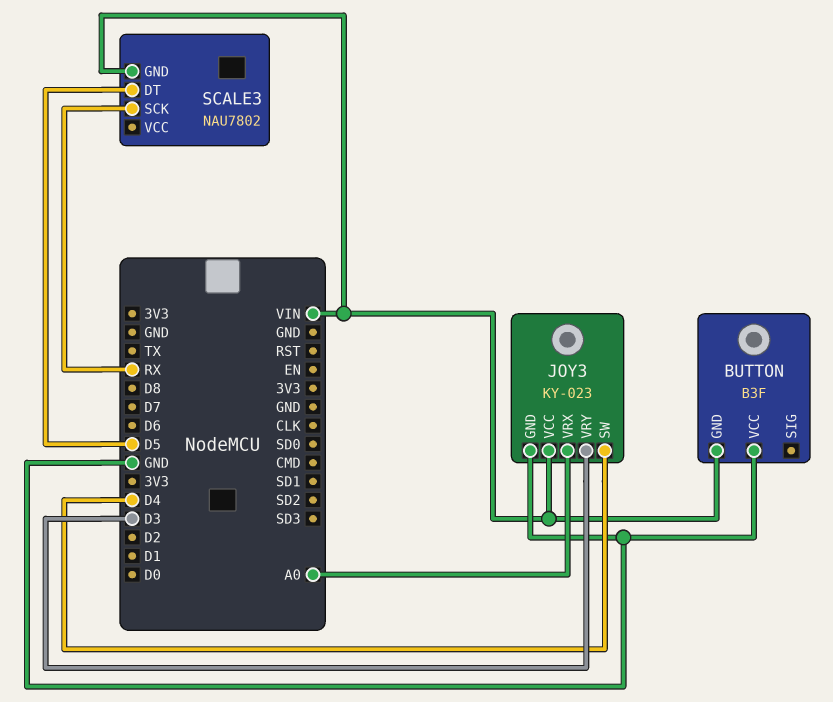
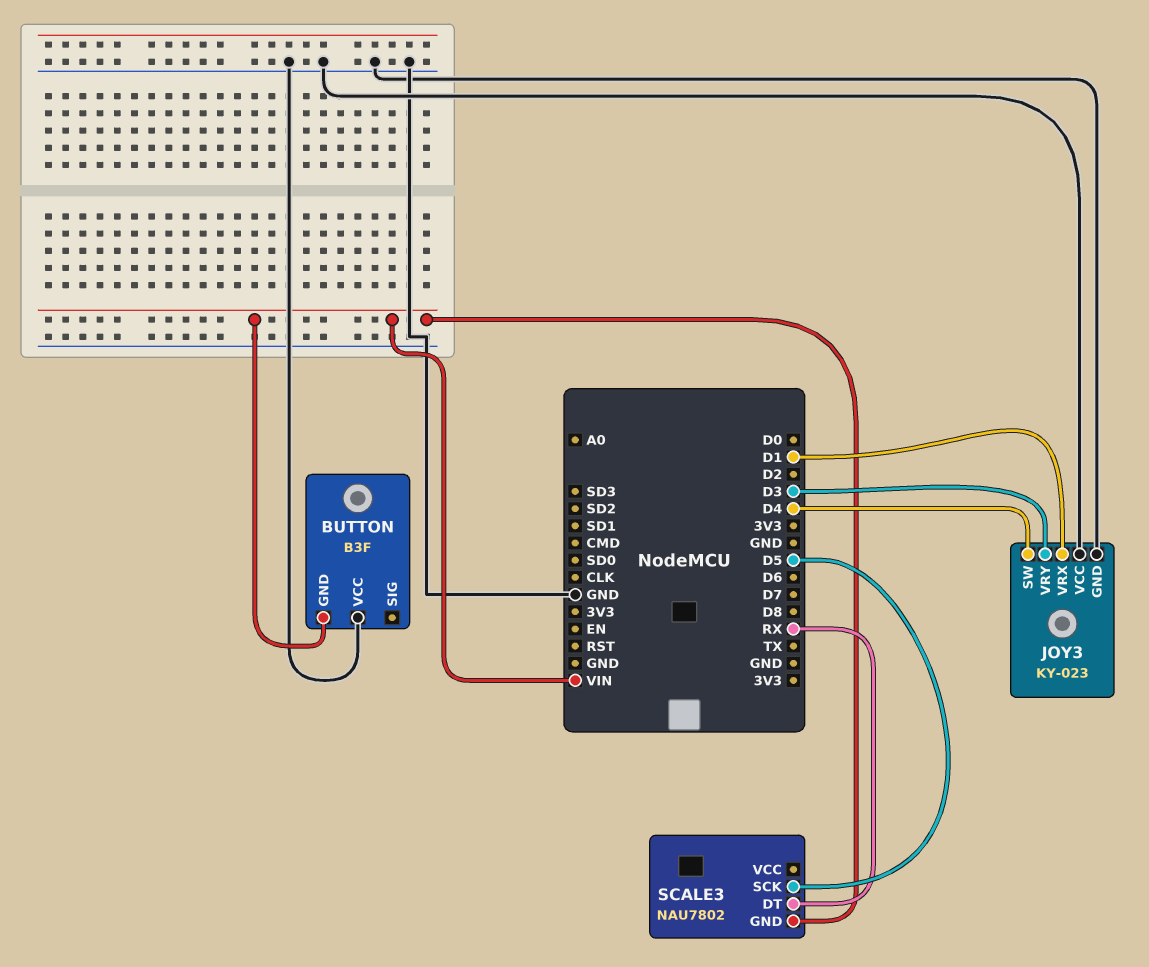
JOY3 pin VCC: VIN -> GND
JOY3 pin VRX: A0 -> D1
SCALE3 pin DT: D5 -> RX
SCALE3 pin SCK: RX -> D5

